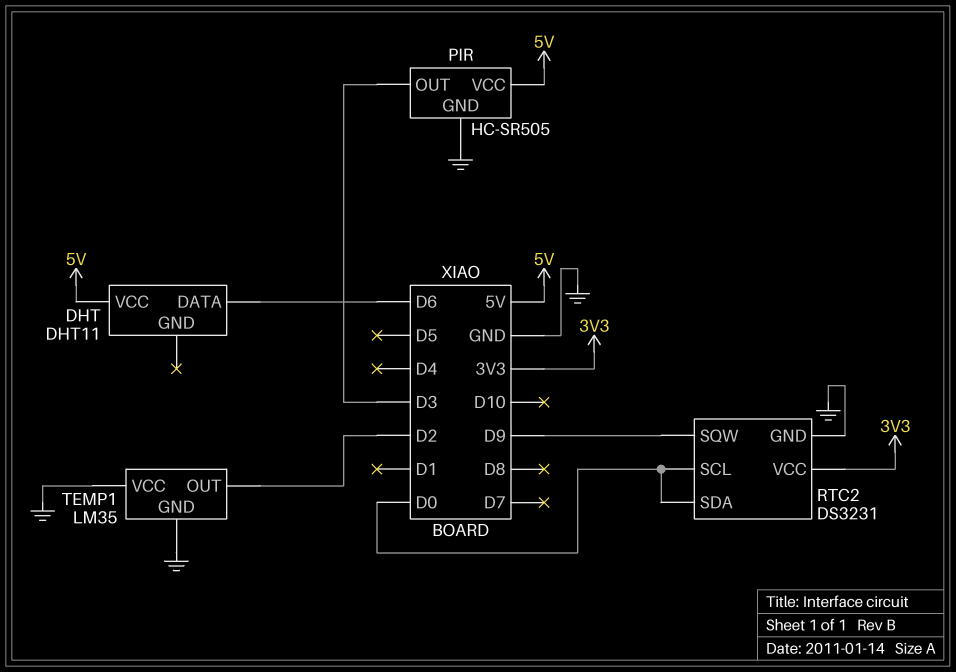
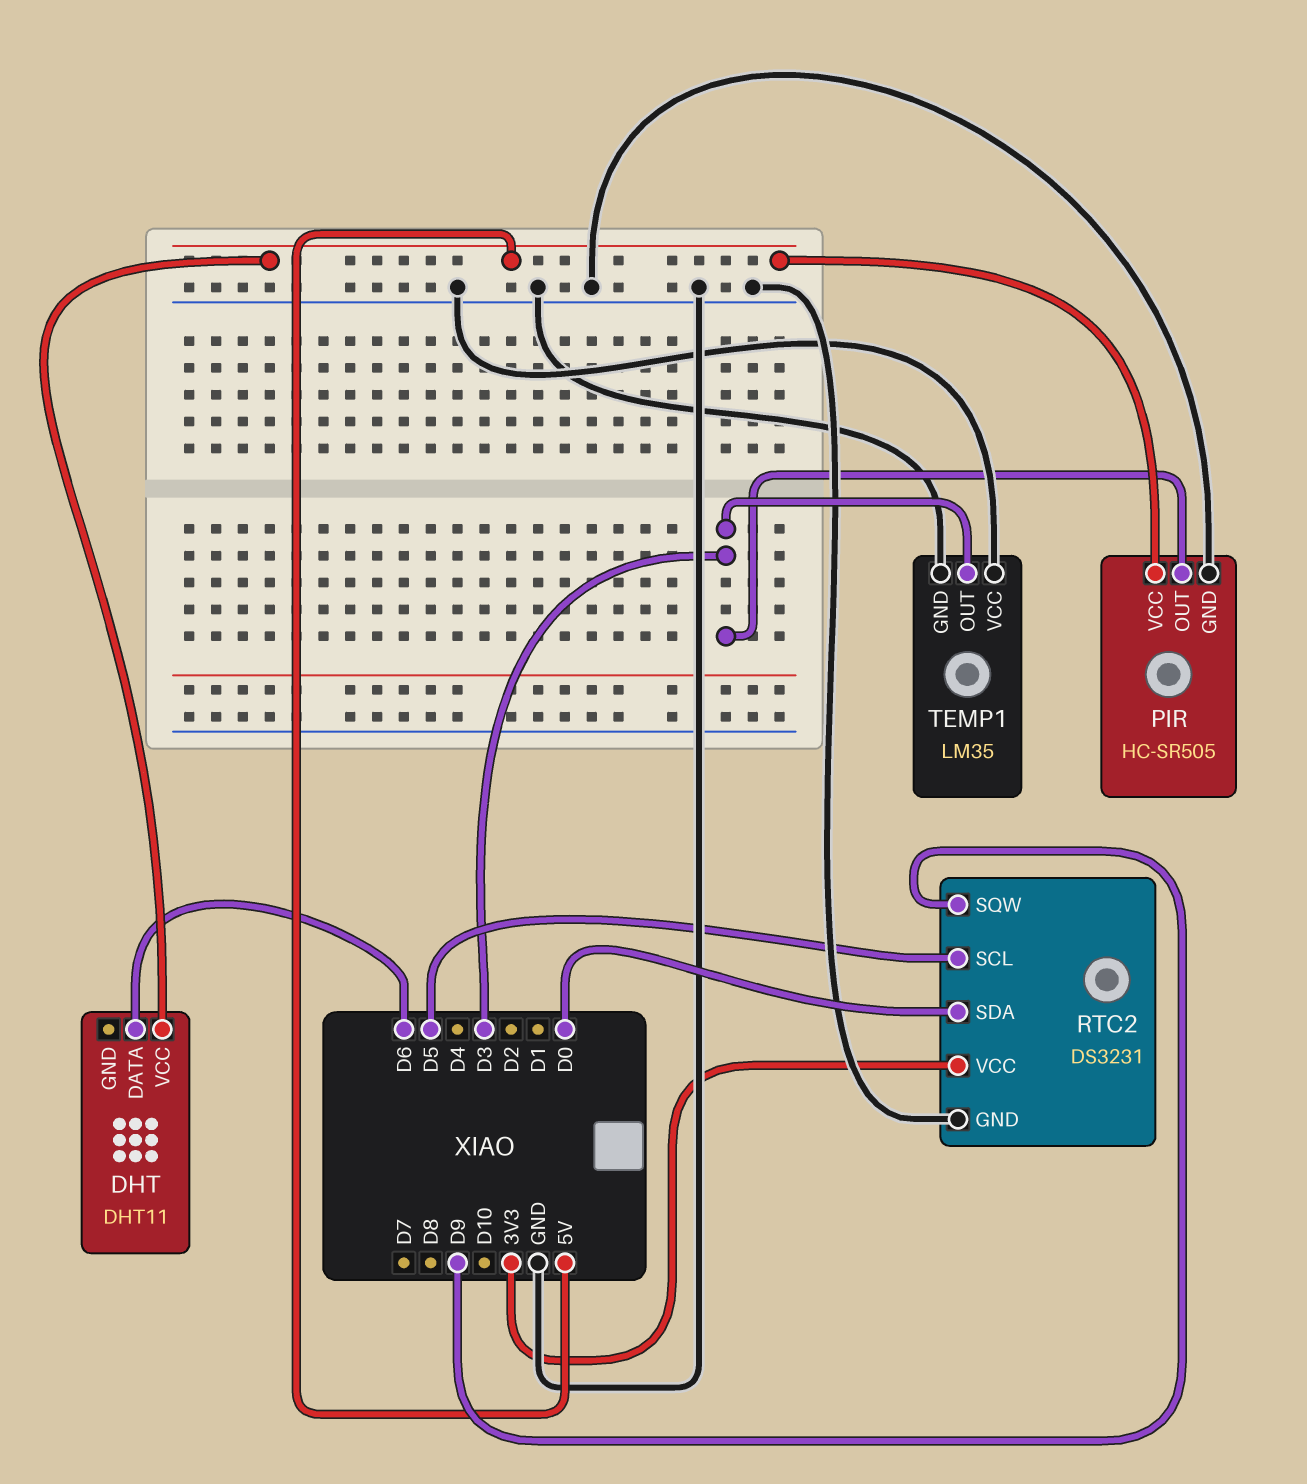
RTC2 pin SCL: D0 -> D5
TEMP1 pin OUT: D2 -> D3

